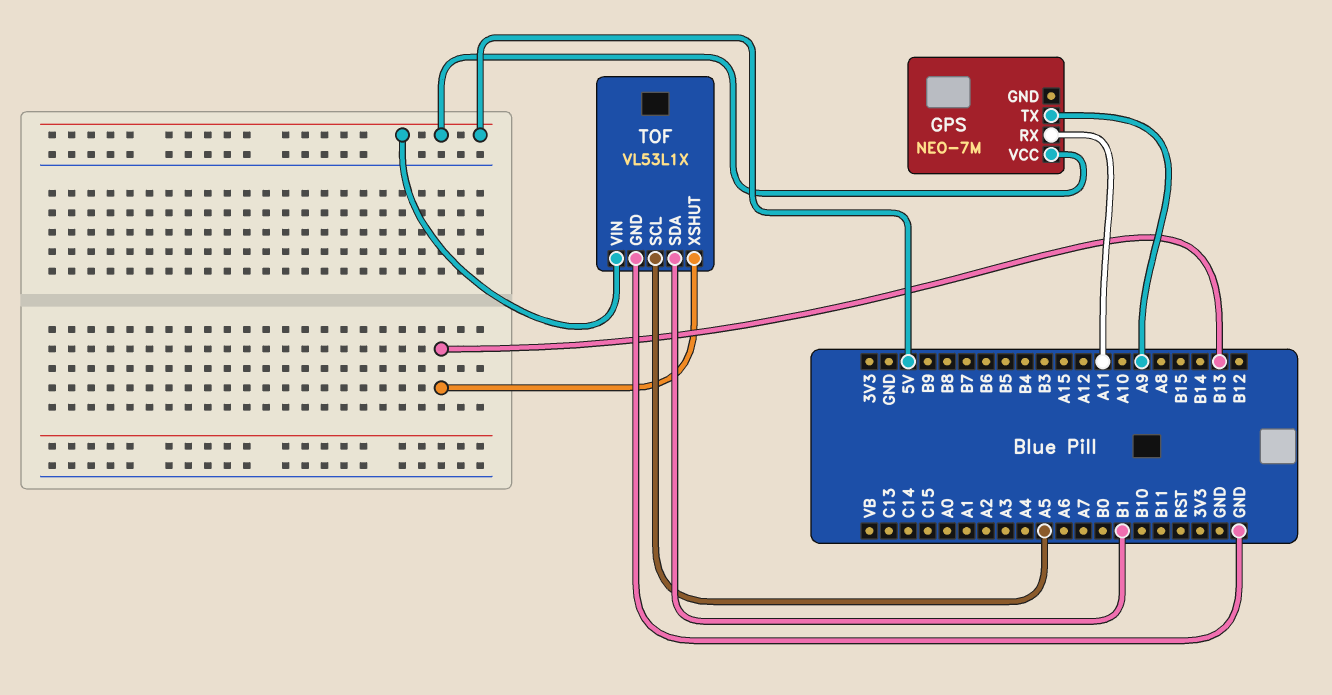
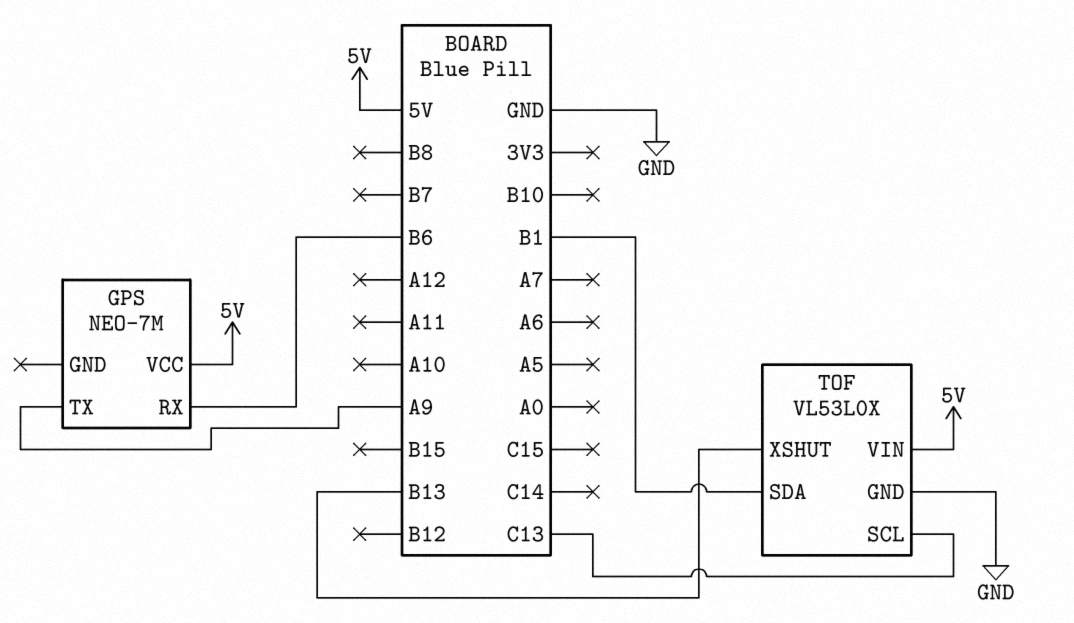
GPS pin RX: A11 -> B6
TOF: VL53L1X -> VL53L0X
TOF pin SCL: A5 -> C13

